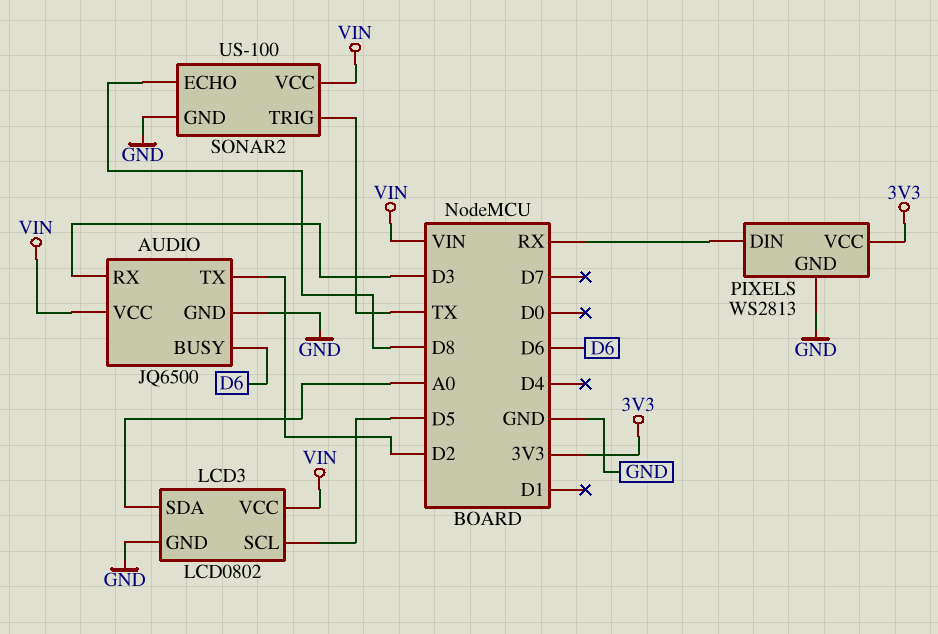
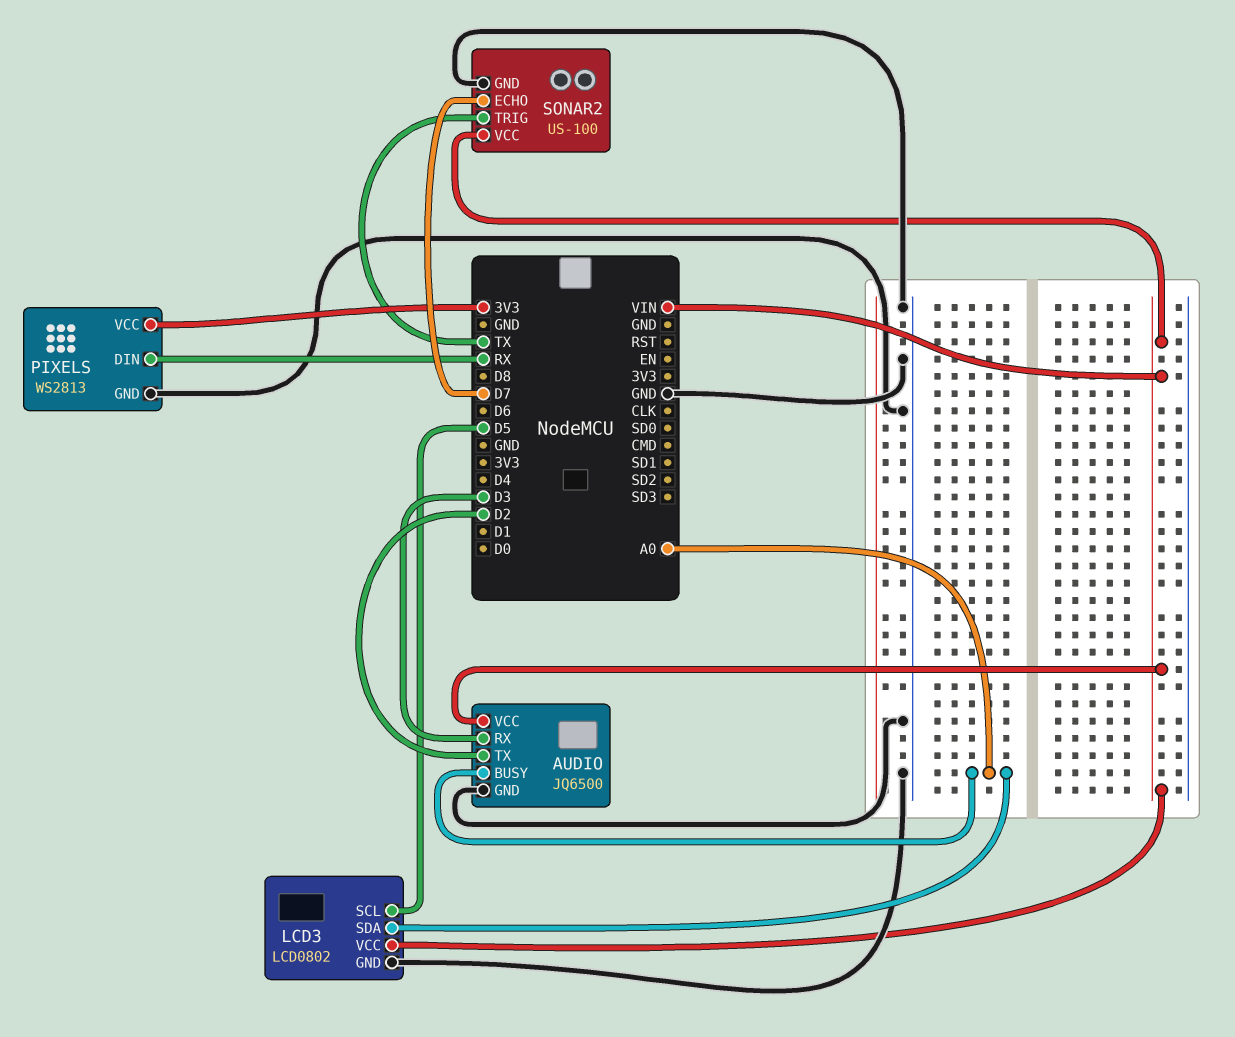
AUDIO pin BUSY: D6 -> A0
SONAR2 pin ECHO: D8 -> D7

